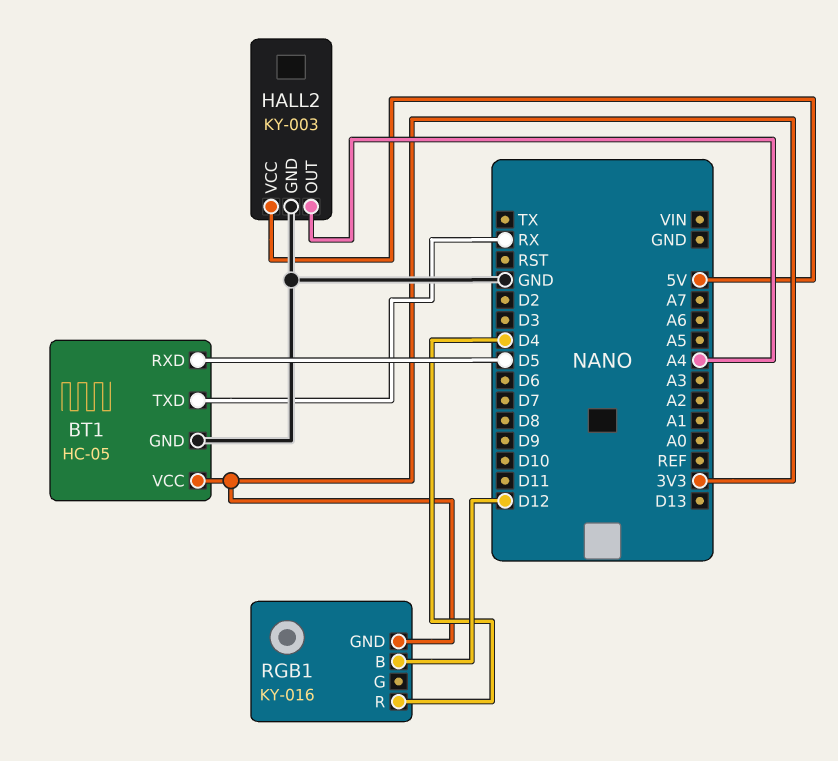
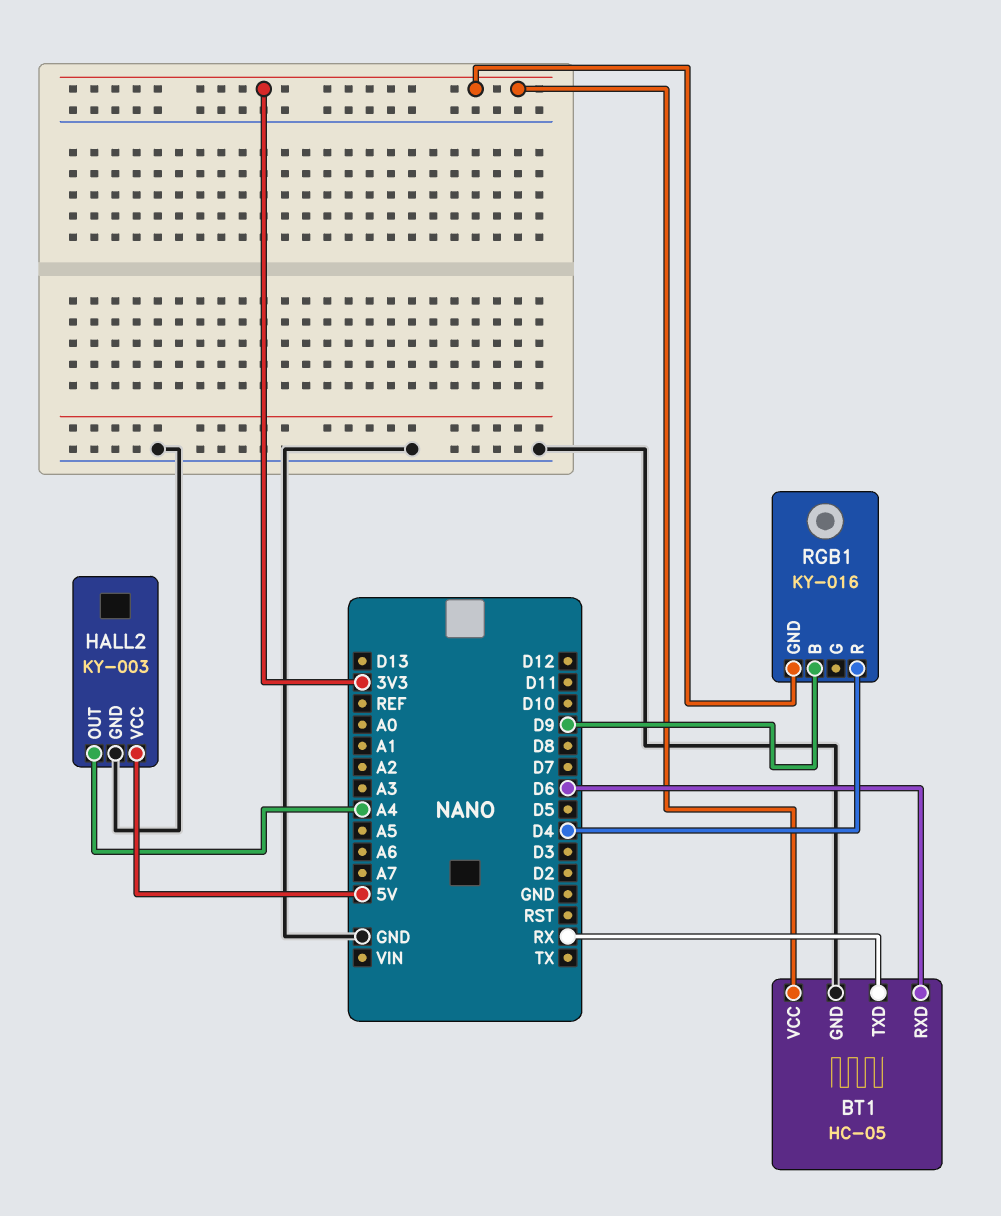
BT1 pin RXD: D5 -> D6
RGB1 pin B: D12 -> D9

